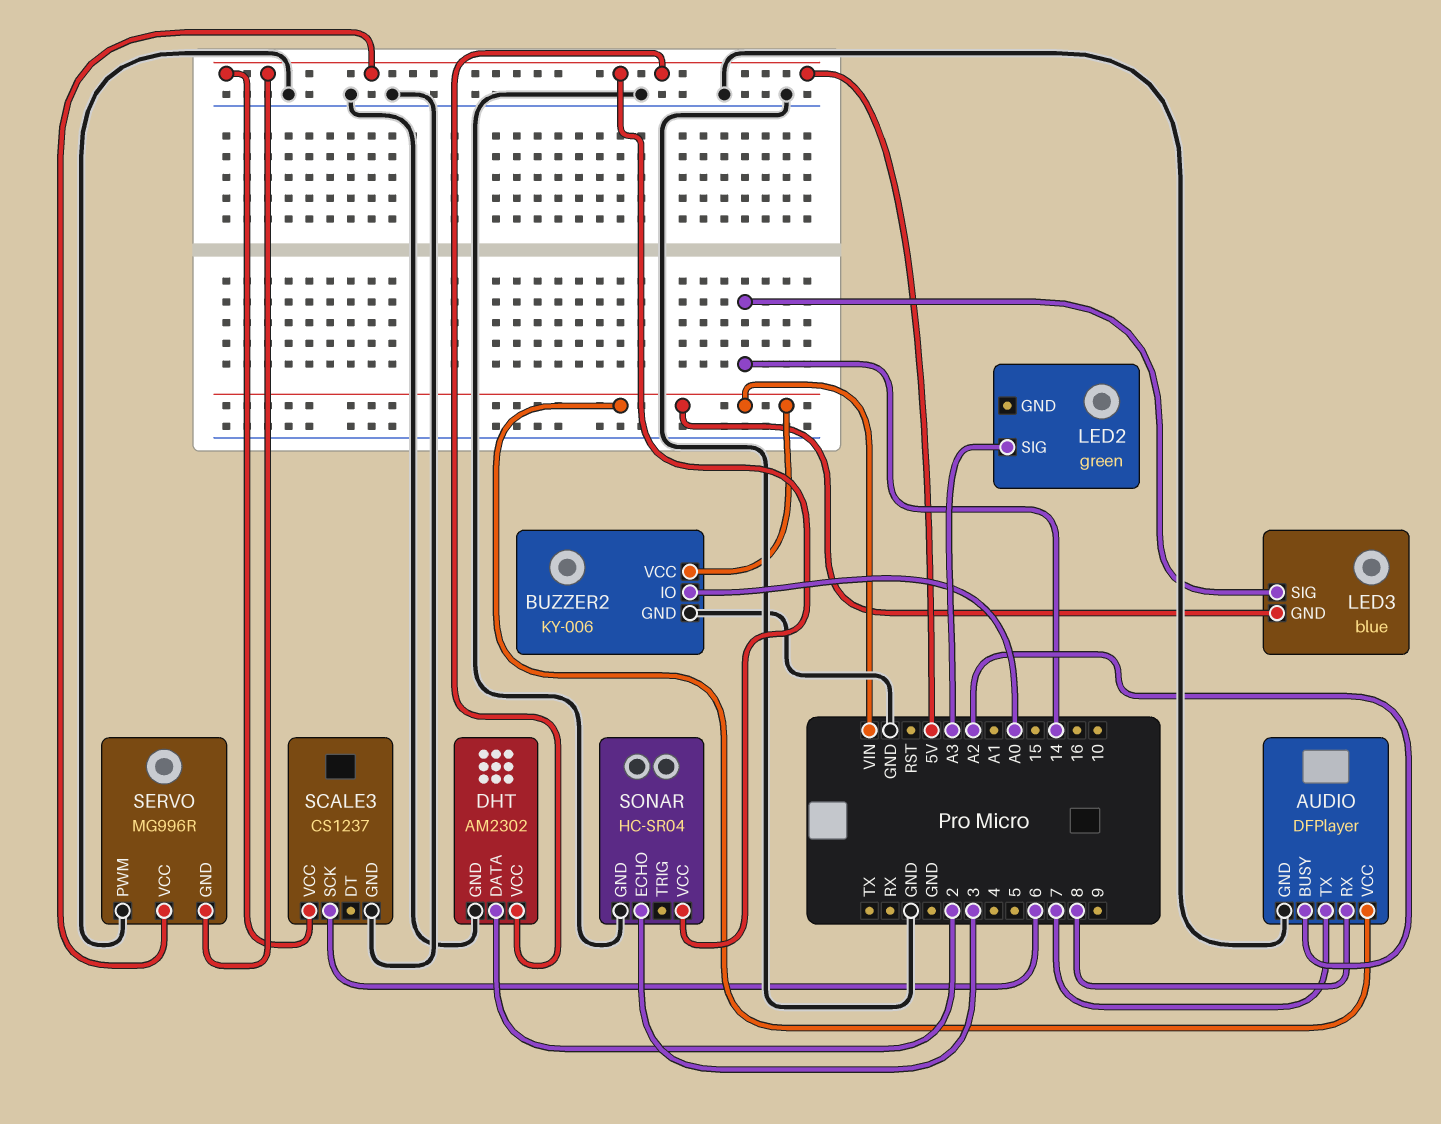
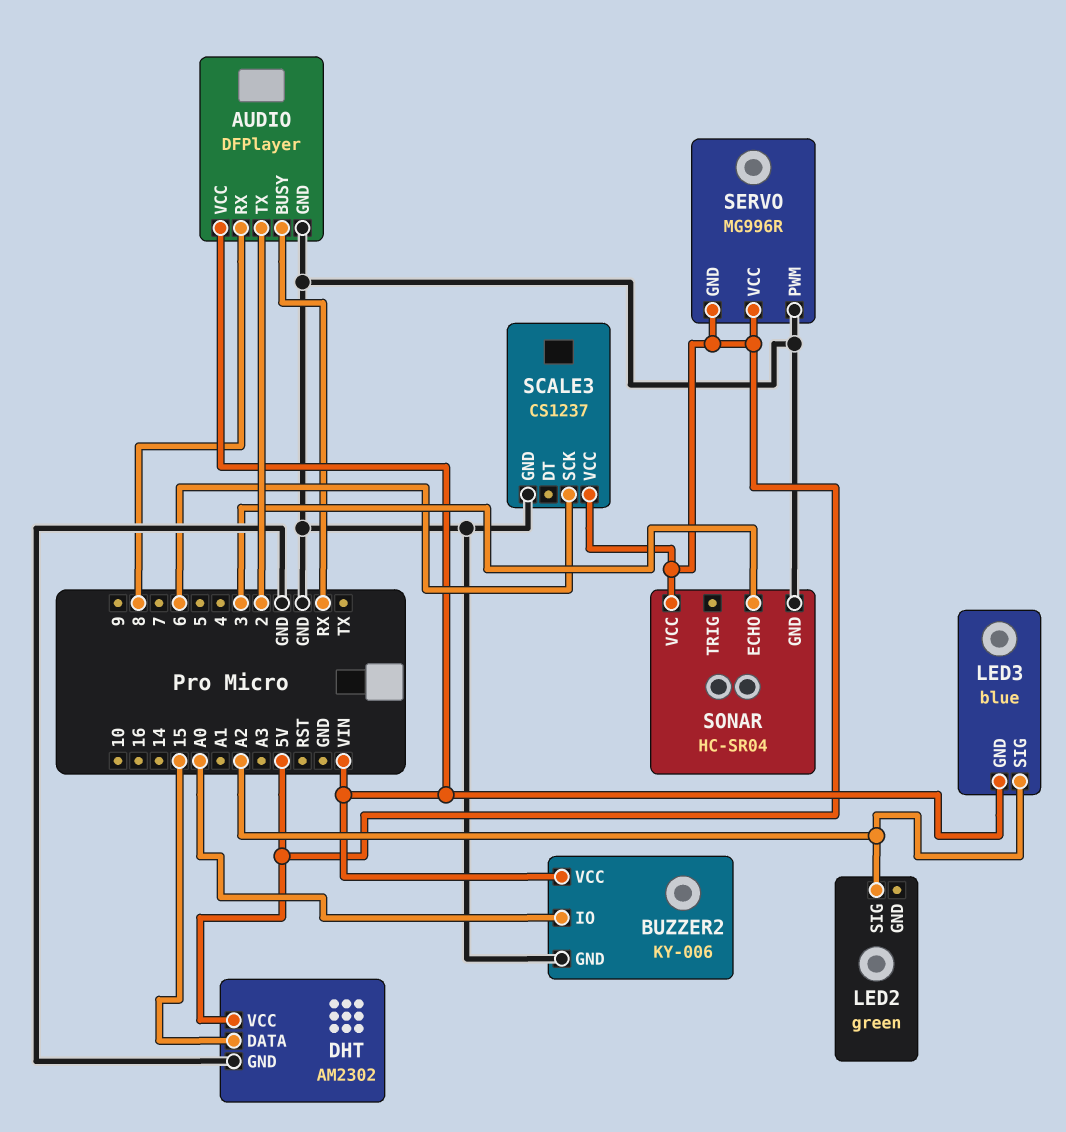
AUDIO pin BUSY: A2 -> RX
AUDIO pin TX: 7 -> 2
DHT pin DATA: 2 -> 15
LED2 pin SIG: A3 -> A2
LED3 pin SIG: 14 -> A2

